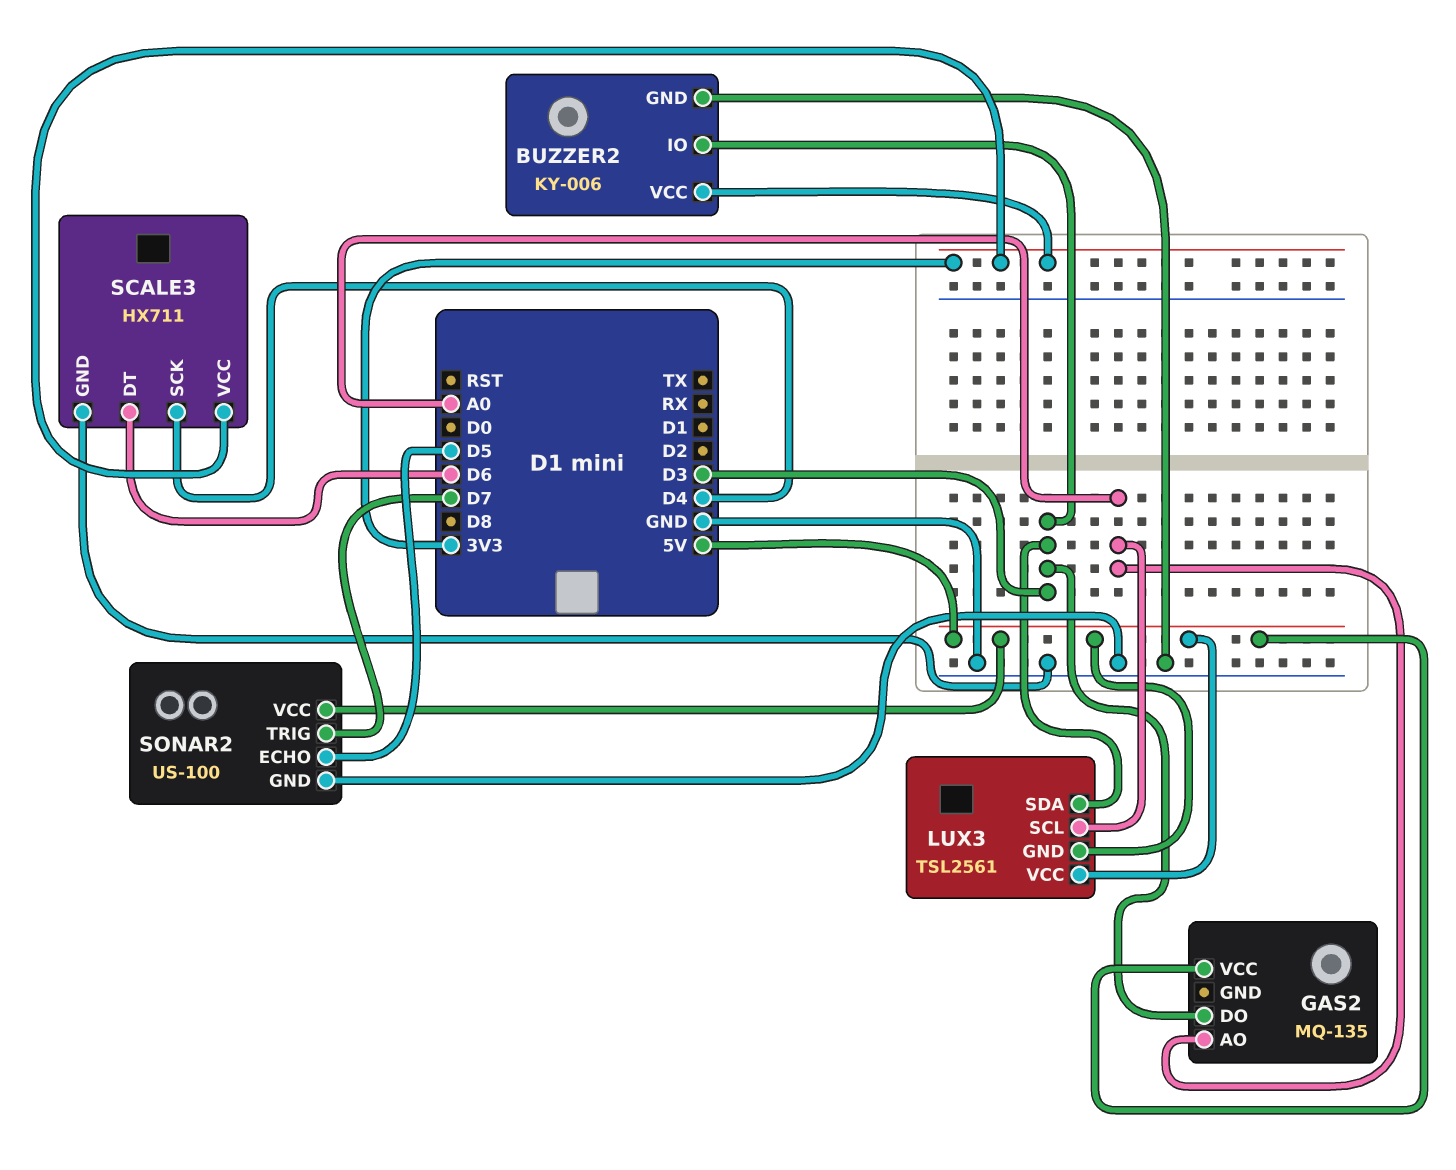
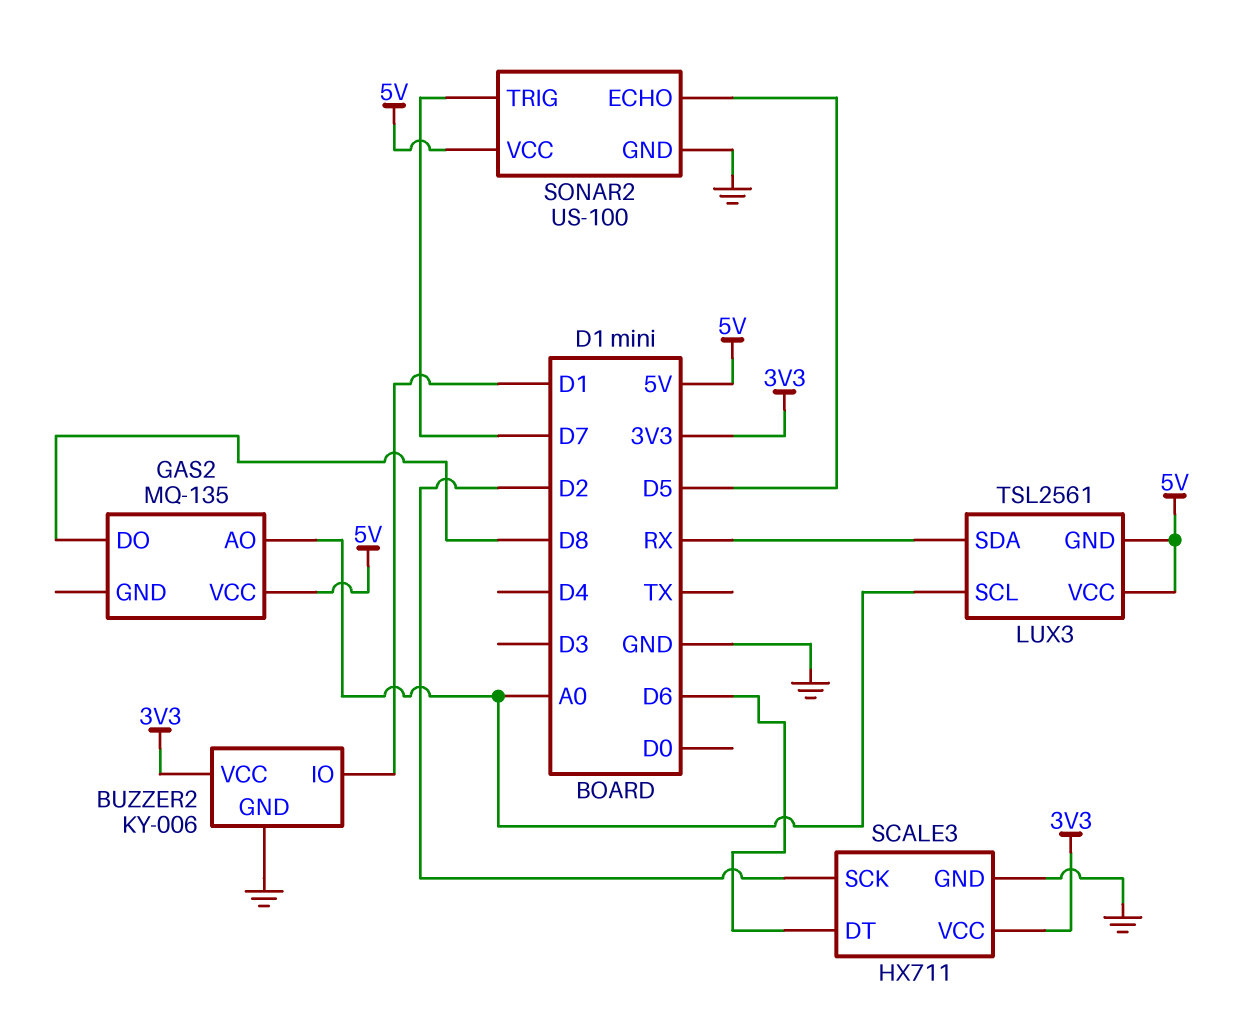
BUZZER2 pin IO: D3 -> D1
GAS2 pin DO: D3 -> D8
LUX3 pin SDA: D3 -> RX
SCALE3 pin SCK: D4 -> D2

